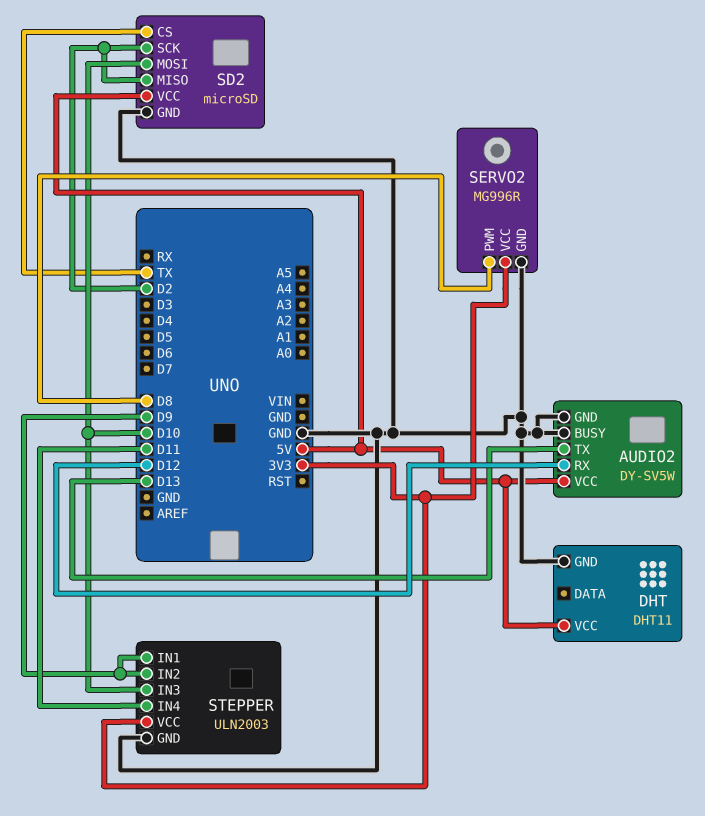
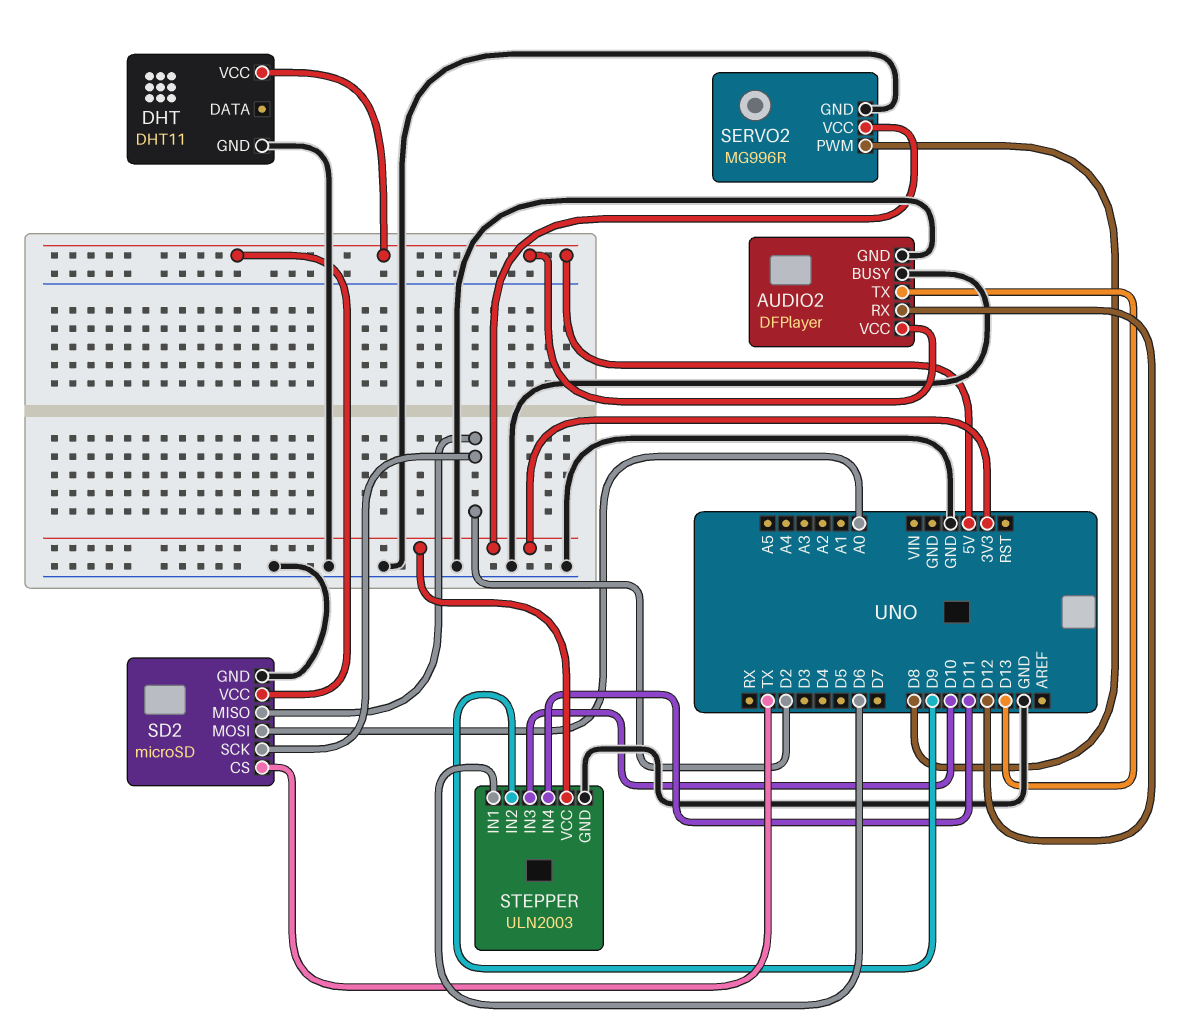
AUDIO2: DY-SV5W -> DFPlayer
SD2 pin MOSI: D10 -> A0
STEPPER pin IN1: D9 -> D6

